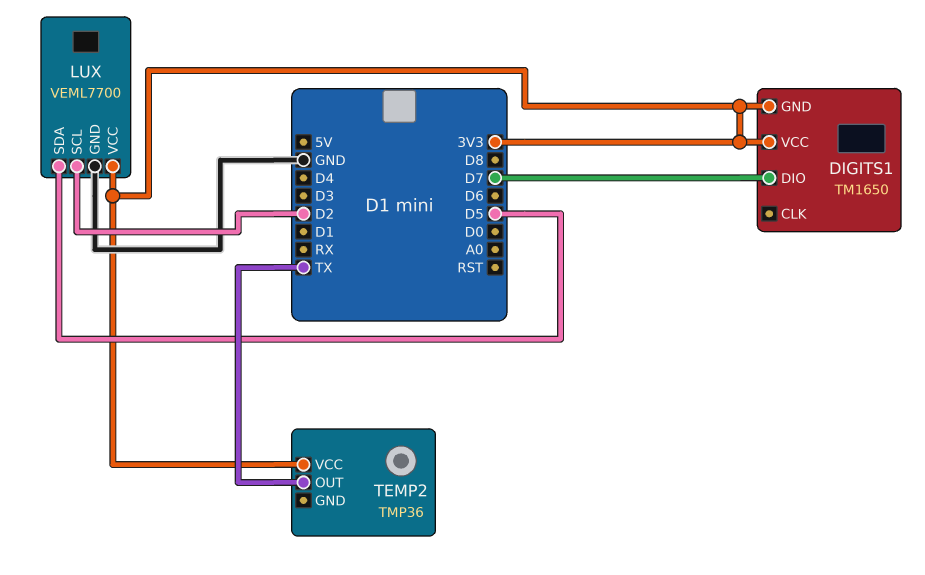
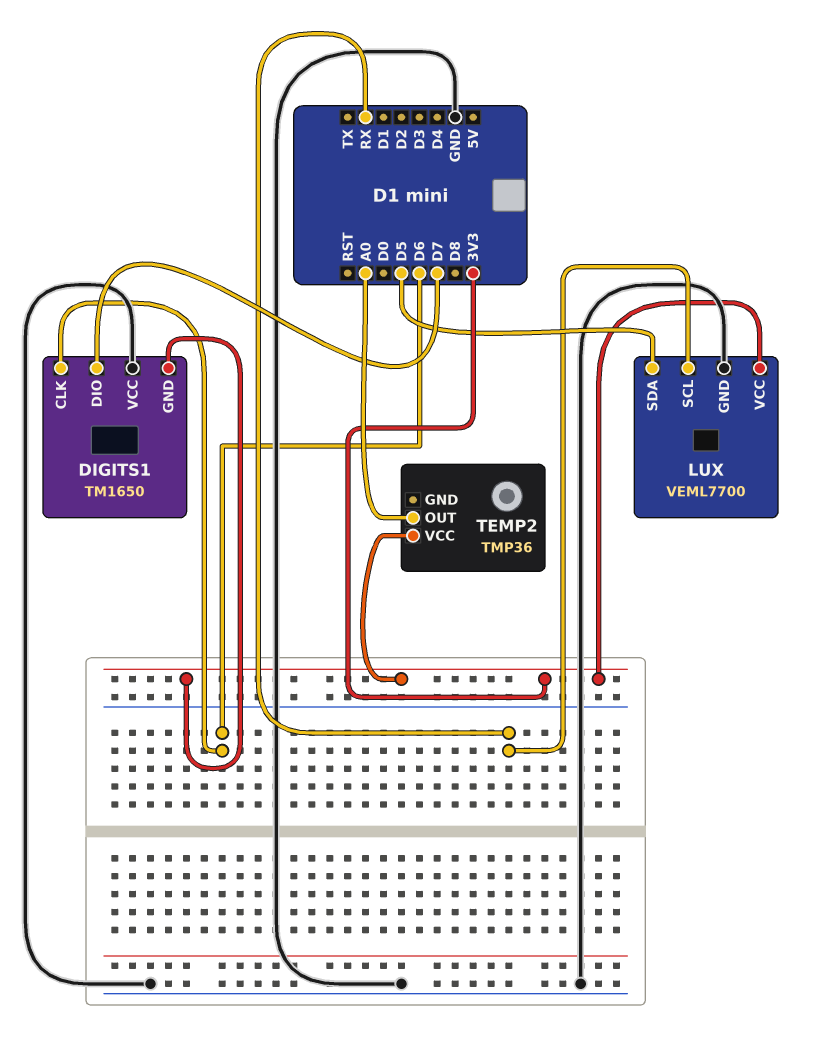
DIGITS1 pin CLK: none -> D6
DIGITS1 pin VCC: 3V3 -> GND
LUX pin SCL: D2 -> RX
TEMP2 pin OUT: TX -> A0

